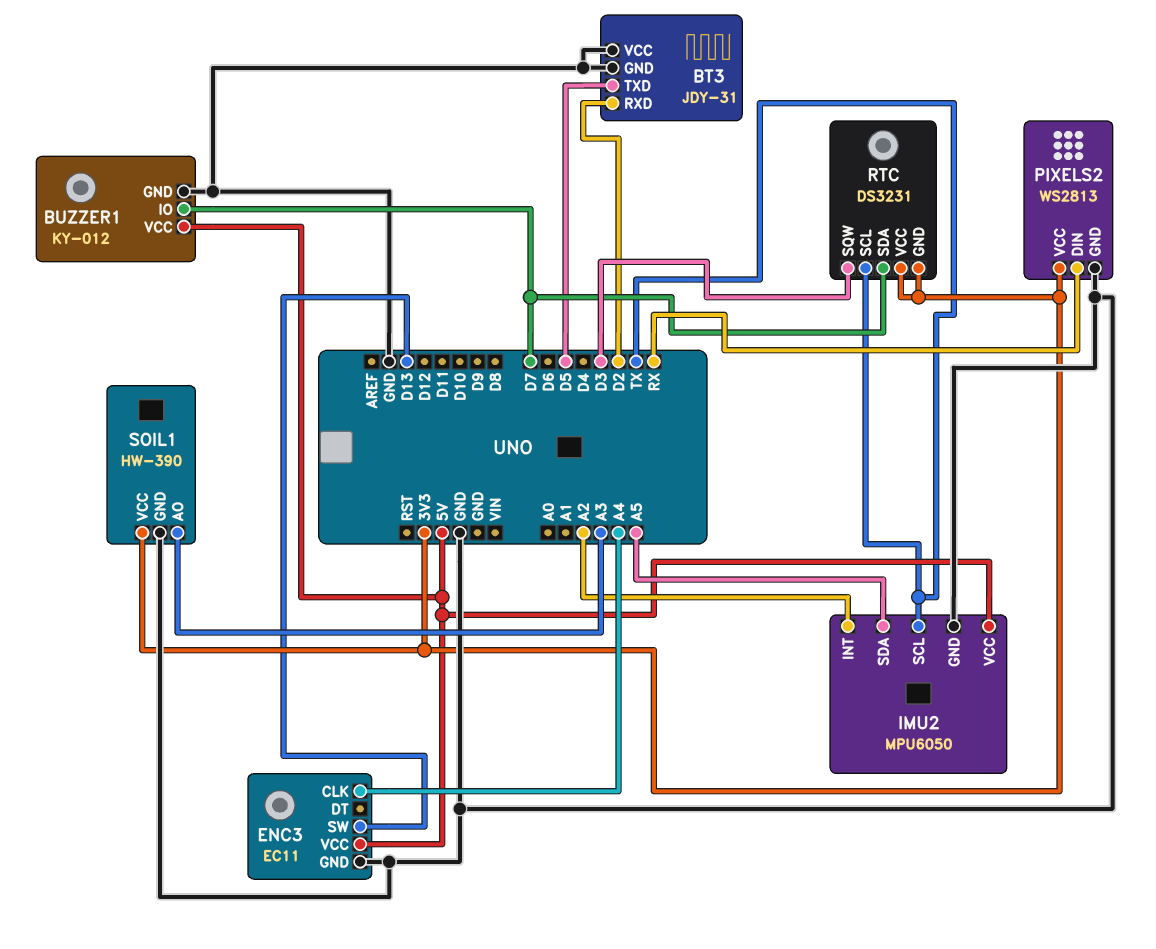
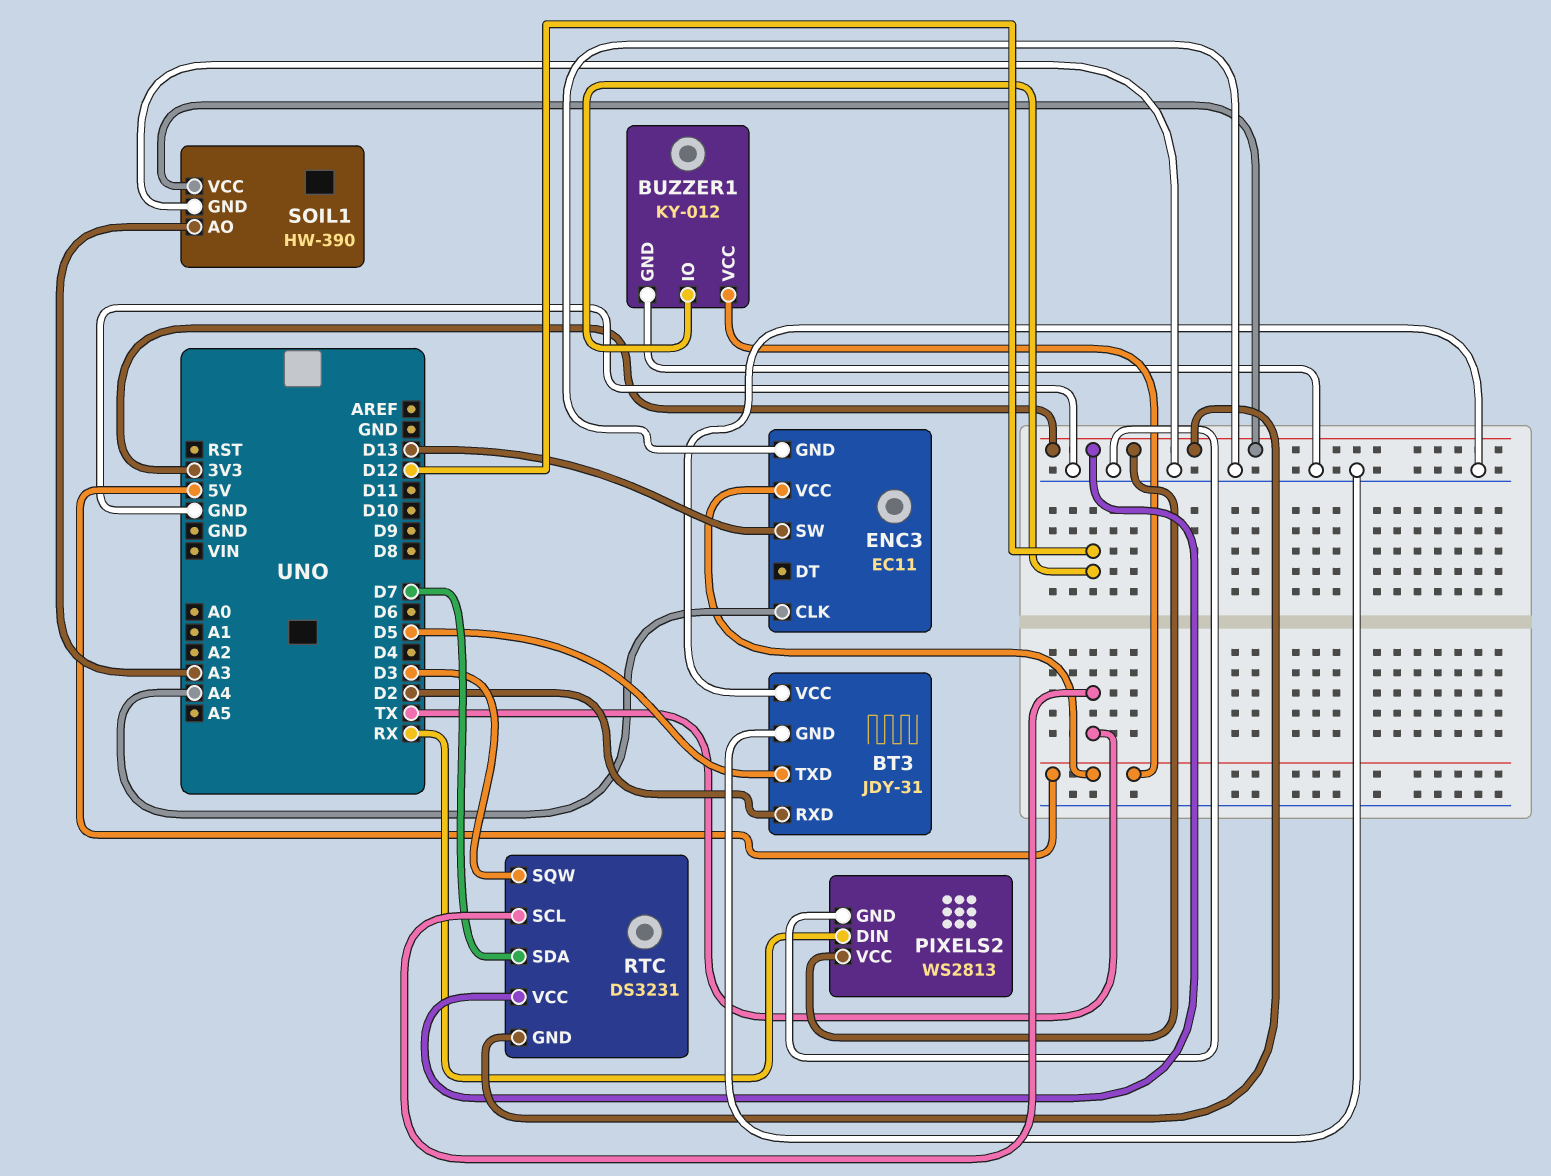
BUZZER1 pin IO: D7 -> D12
IMU2: MPU6050 -> none
IMU2 pin GND: GND -> none
IMU2 pin INT: A2 -> none
IMU2 pin SCL: TX -> none
IMU2 pin SDA: A5 -> none
IMU2 pin VCC: 5V -> none

